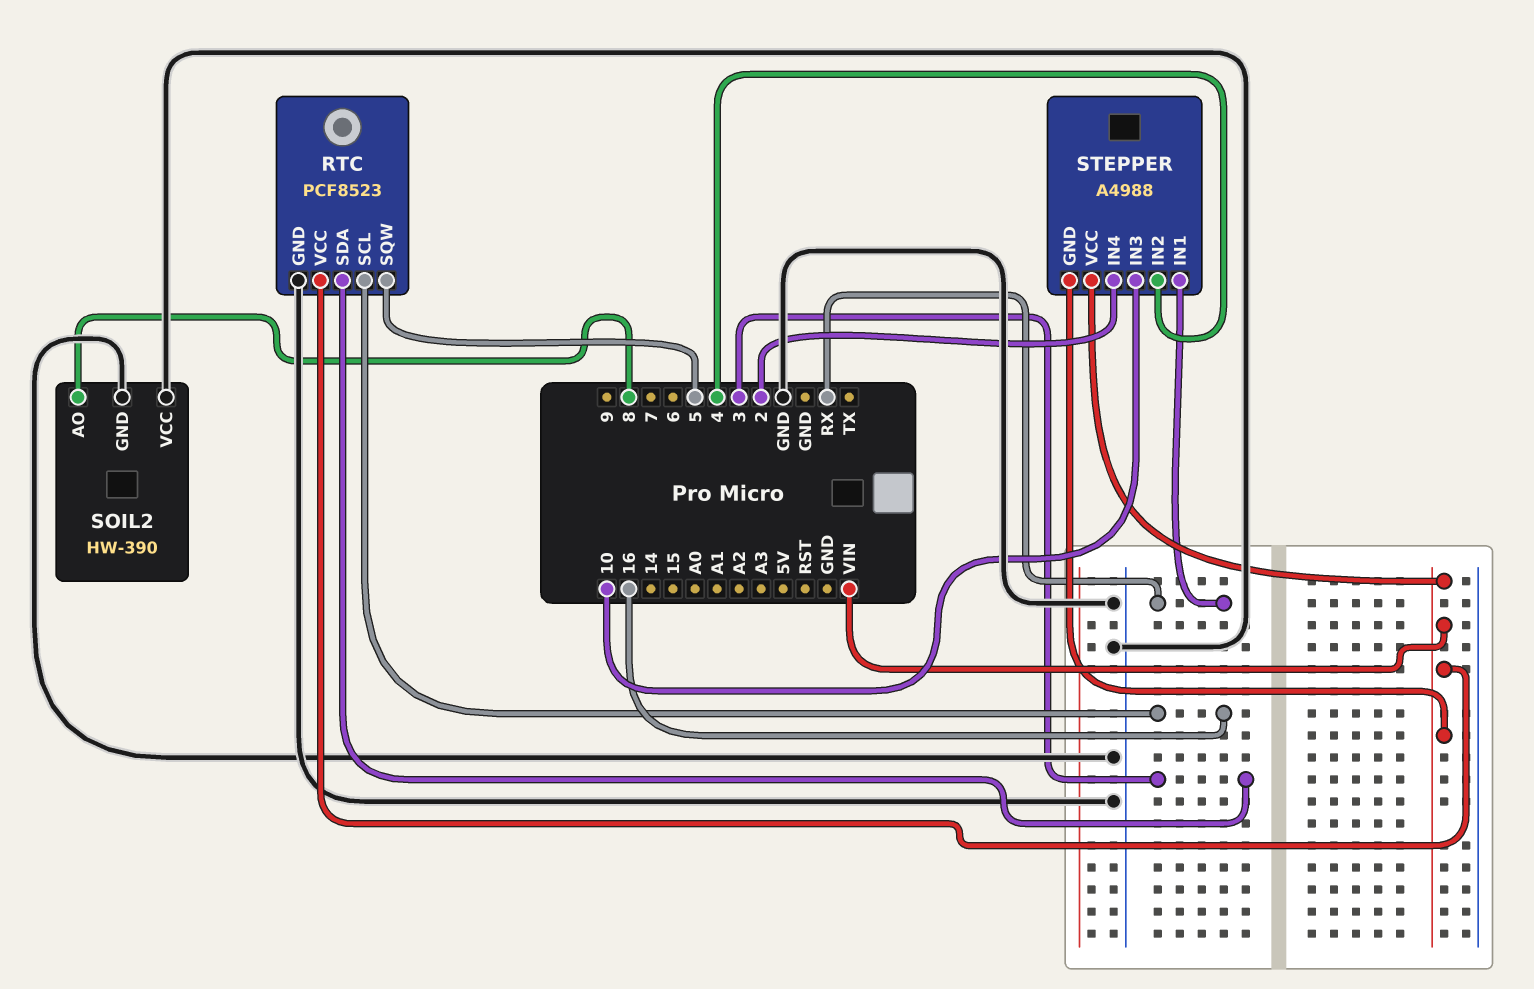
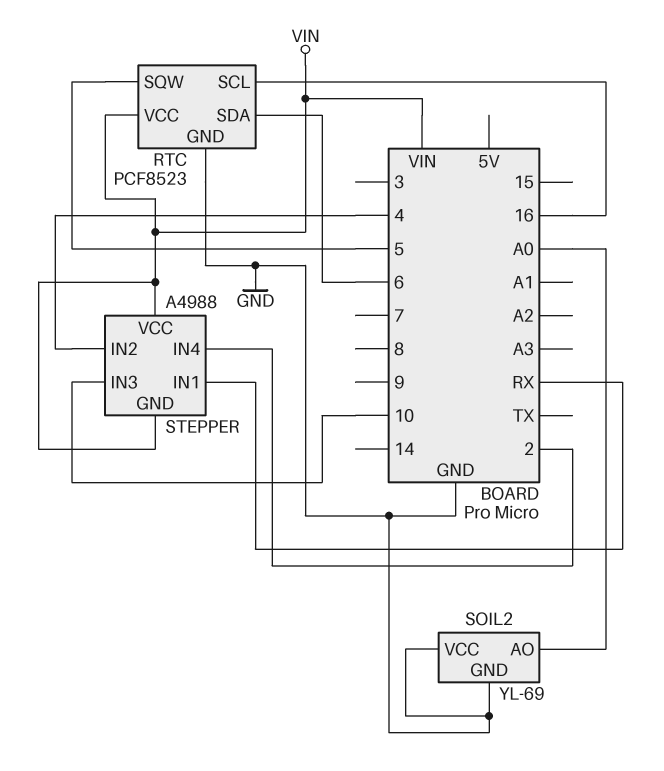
RTC pin SDA: 3 -> 6
SOIL2: HW-390 -> YL-69
SOIL2 pin AO: 8 -> A0

